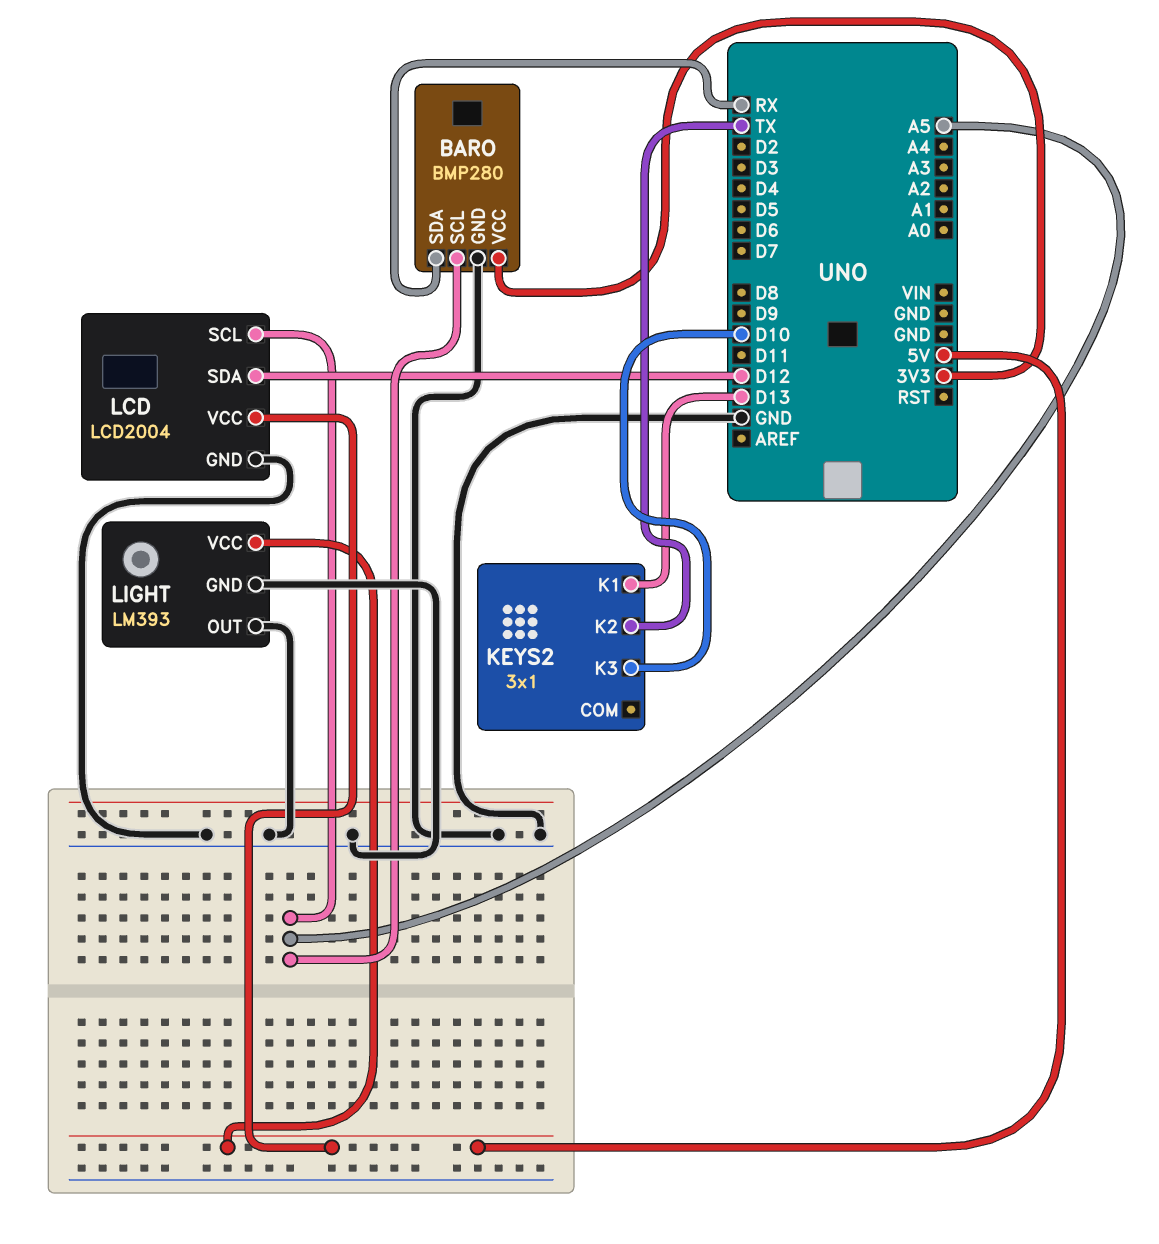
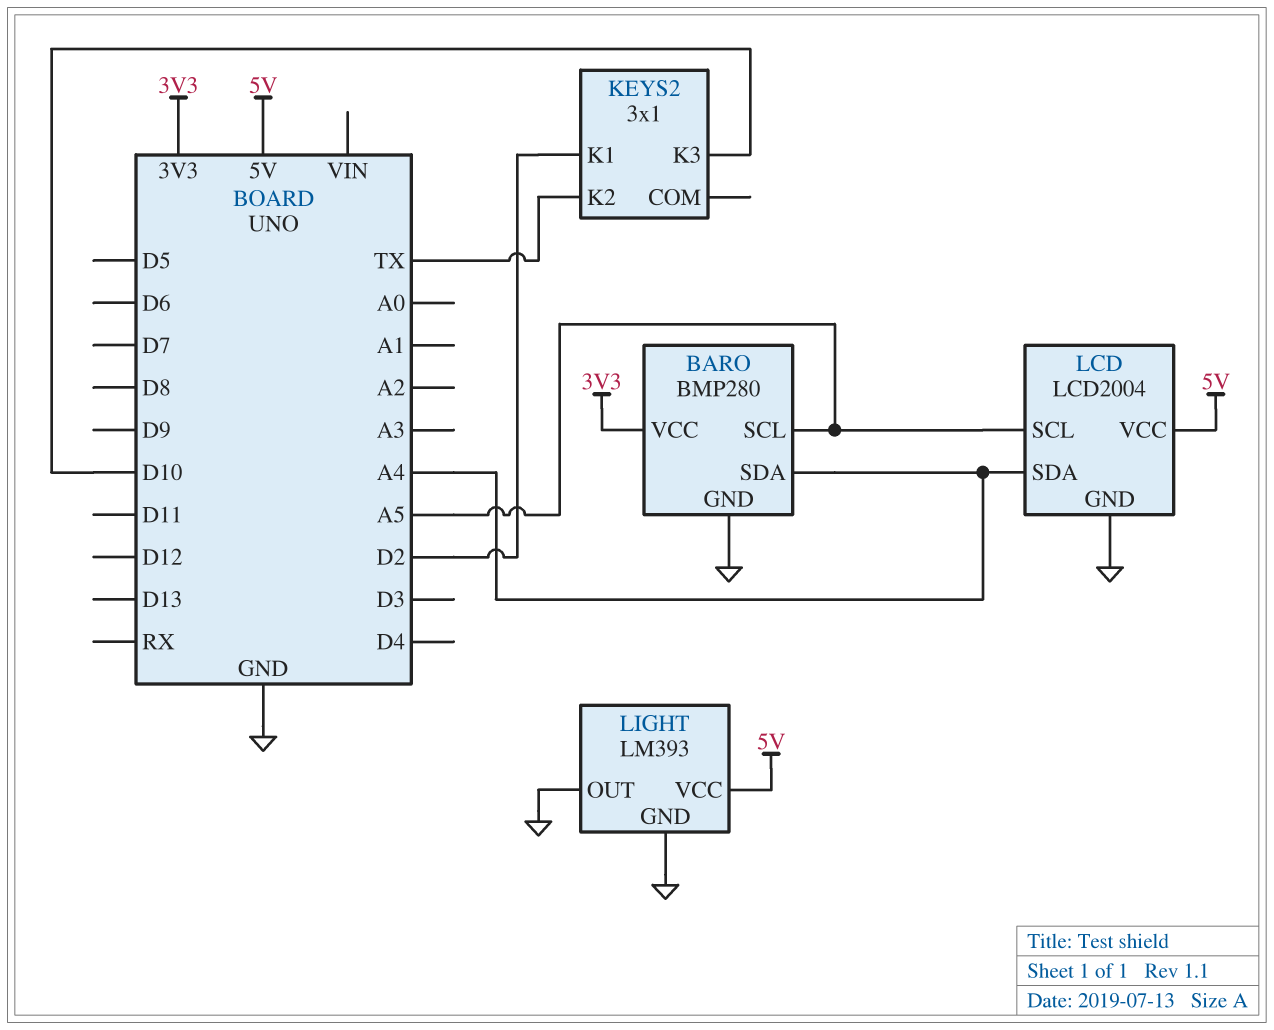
BARO pin SDA: RX -> A4
KEYS2 pin K1: D13 -> D2
LCD pin SDA: D12 -> A4

